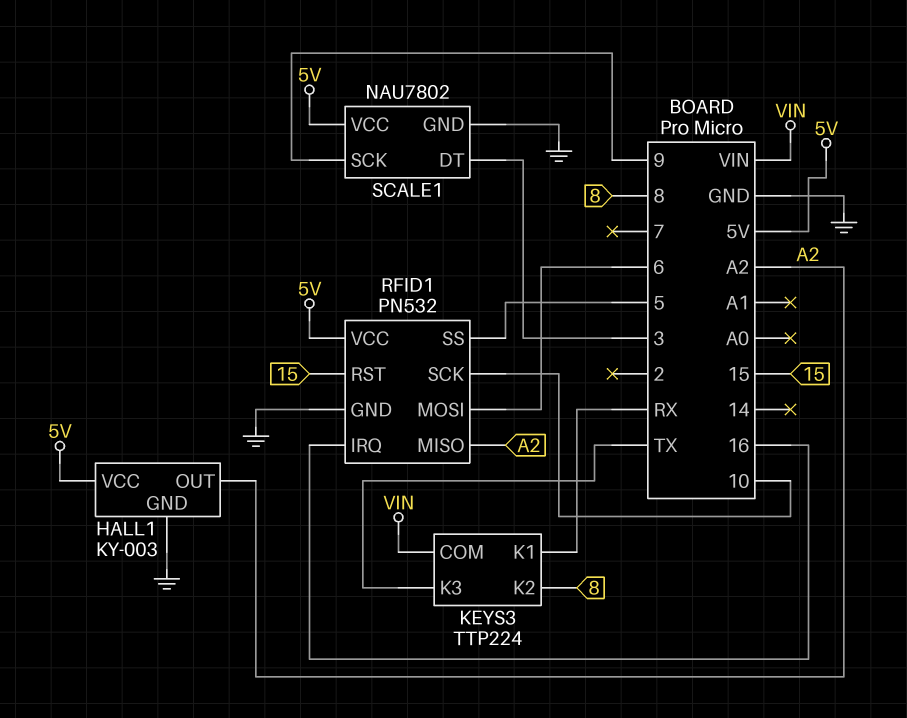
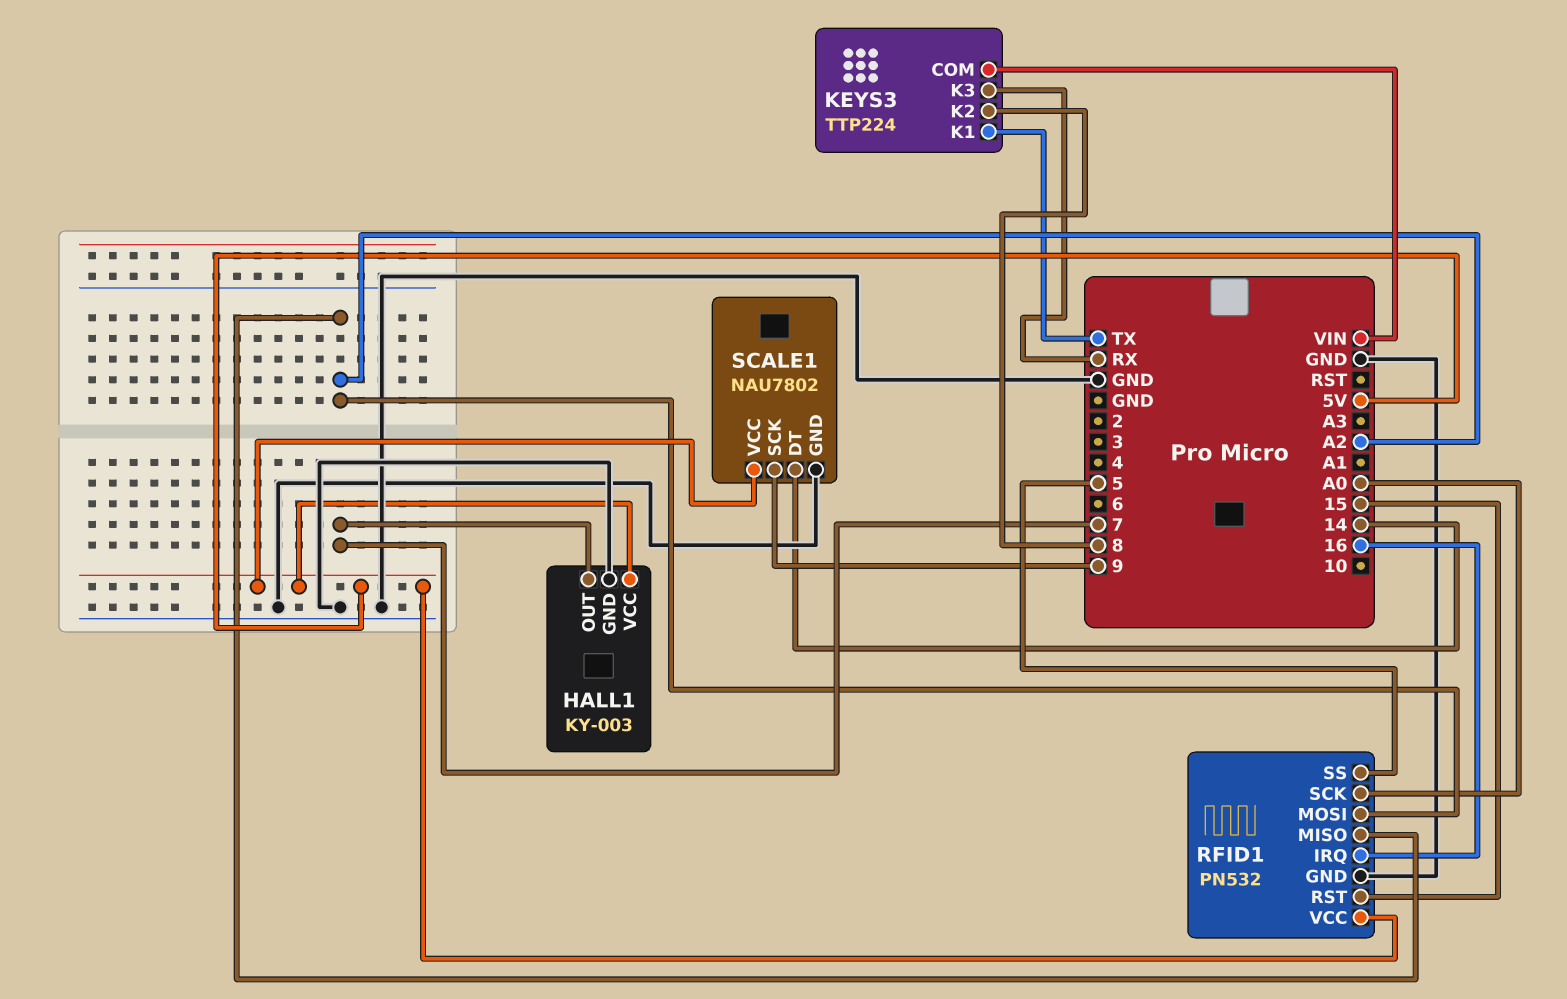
HALL1 pin OUT: A2 -> 7
KEYS3 pin K1: RX -> TX
KEYS3 pin K3: TX -> RX
RFID1 pin MOSI: 6 -> A2
RFID1 pin SCK: 10 -> A0
SCALE1 pin DT: 3 -> 14

